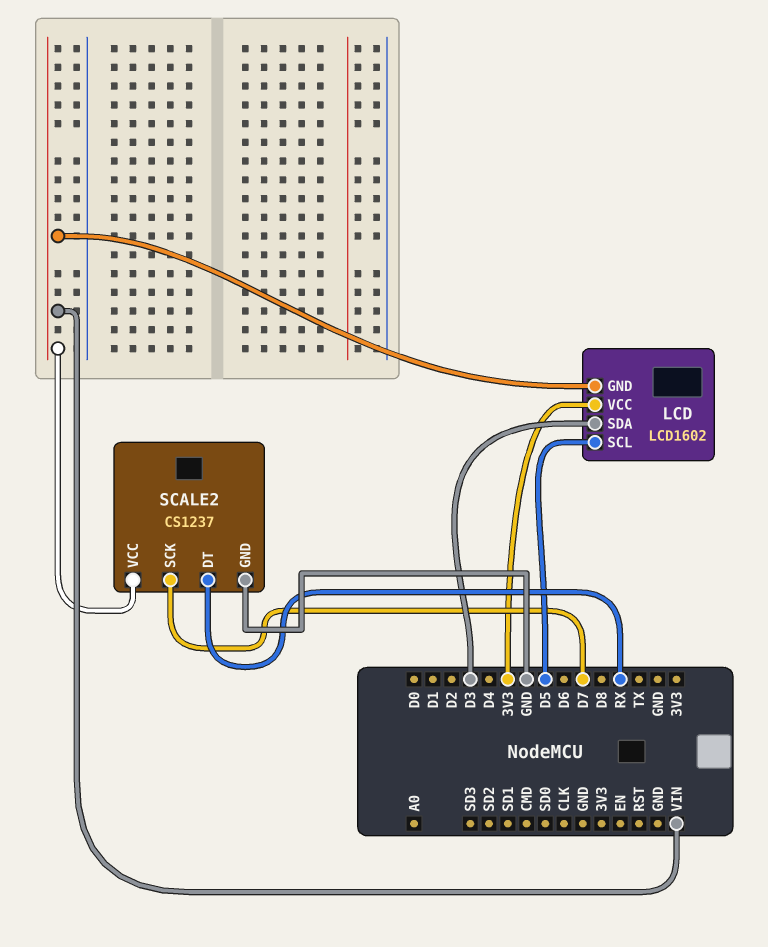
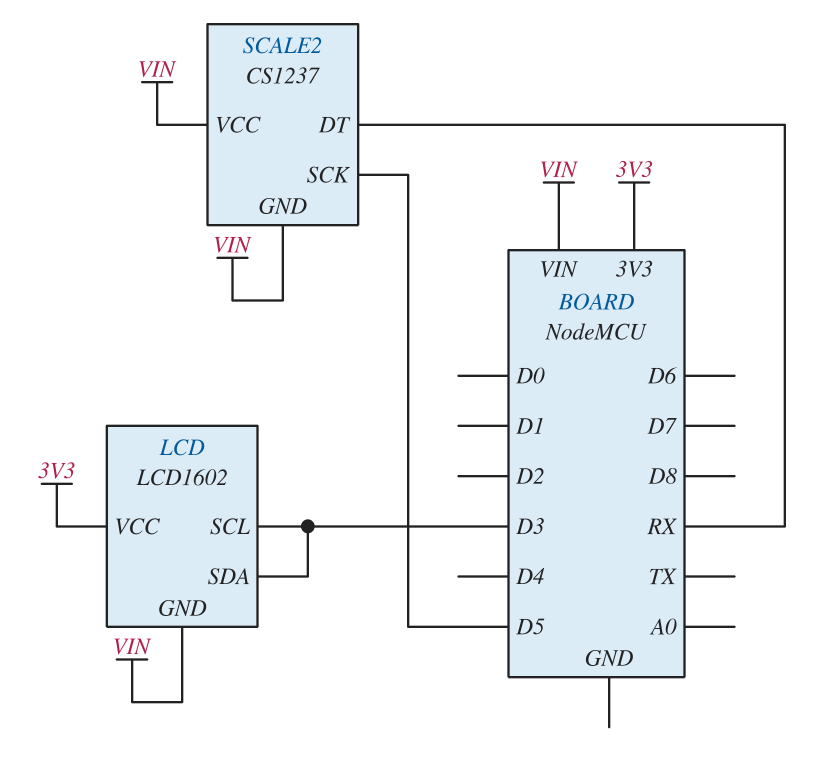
LCD pin SCL: D5 -> D3
SCALE2 pin GND: GND -> VIN
SCALE2 pin SCK: D7 -> D5

